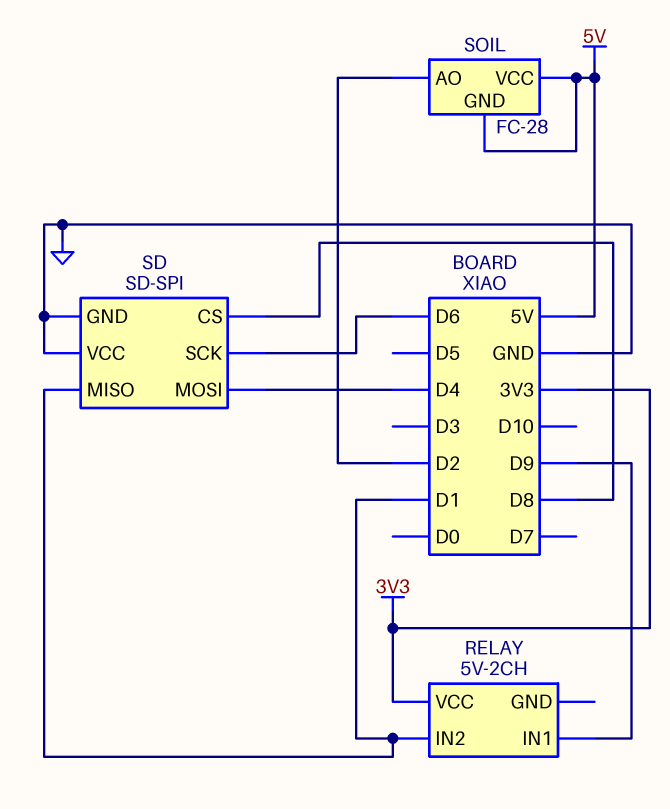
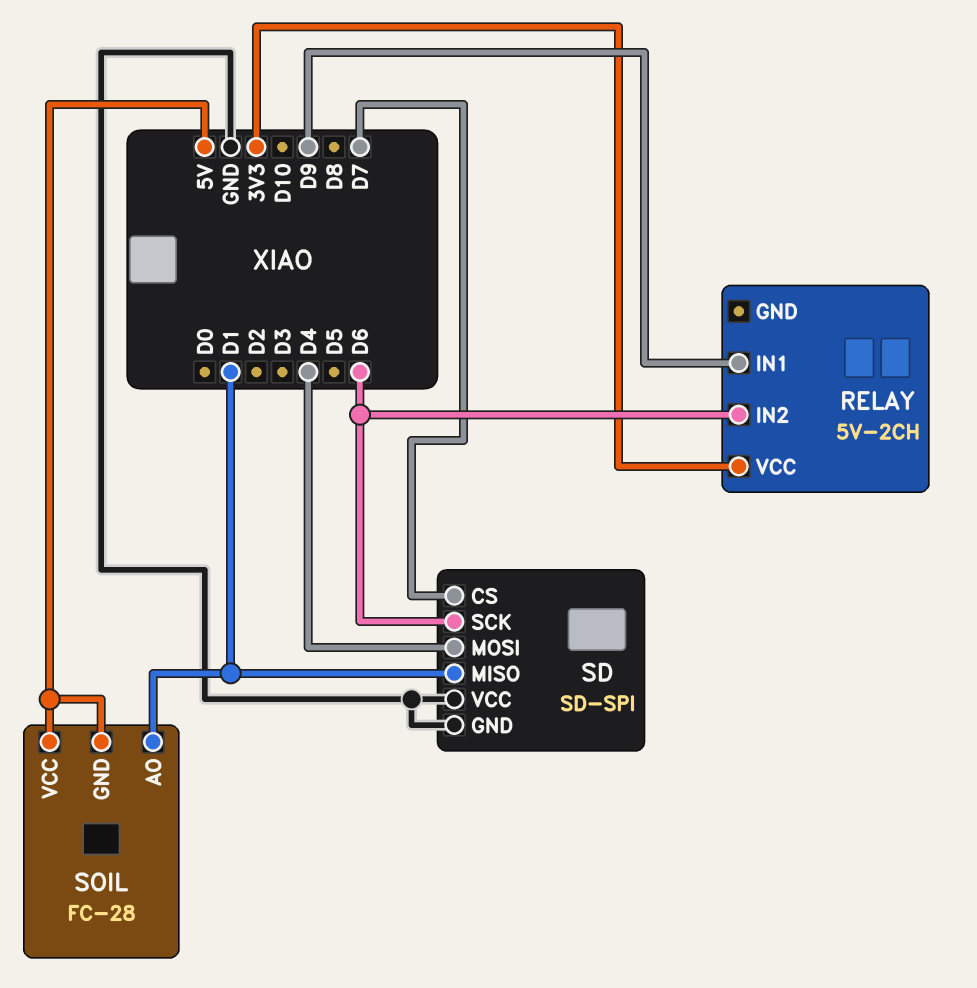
RELAY pin IN2: D1 -> D6
SD pin CS: D8 -> D7
SOIL pin AO: D2 -> D1

